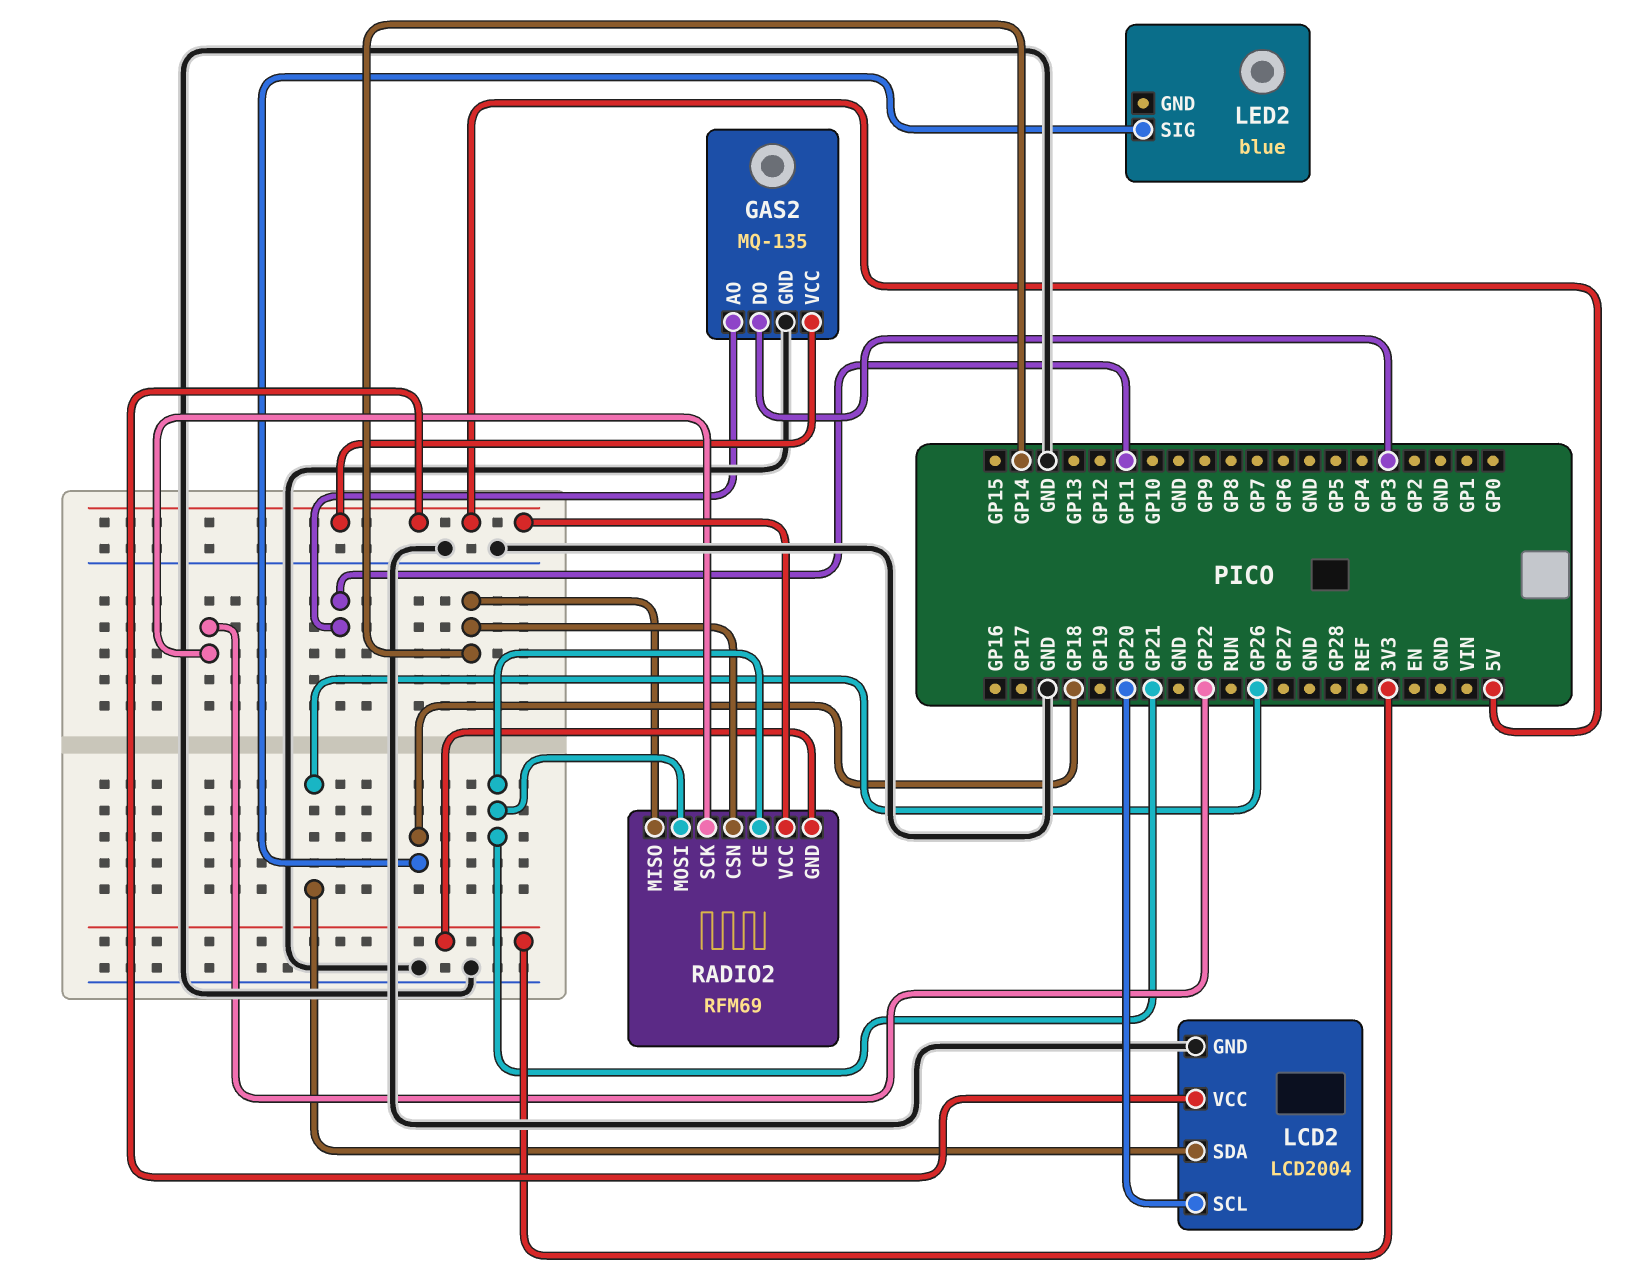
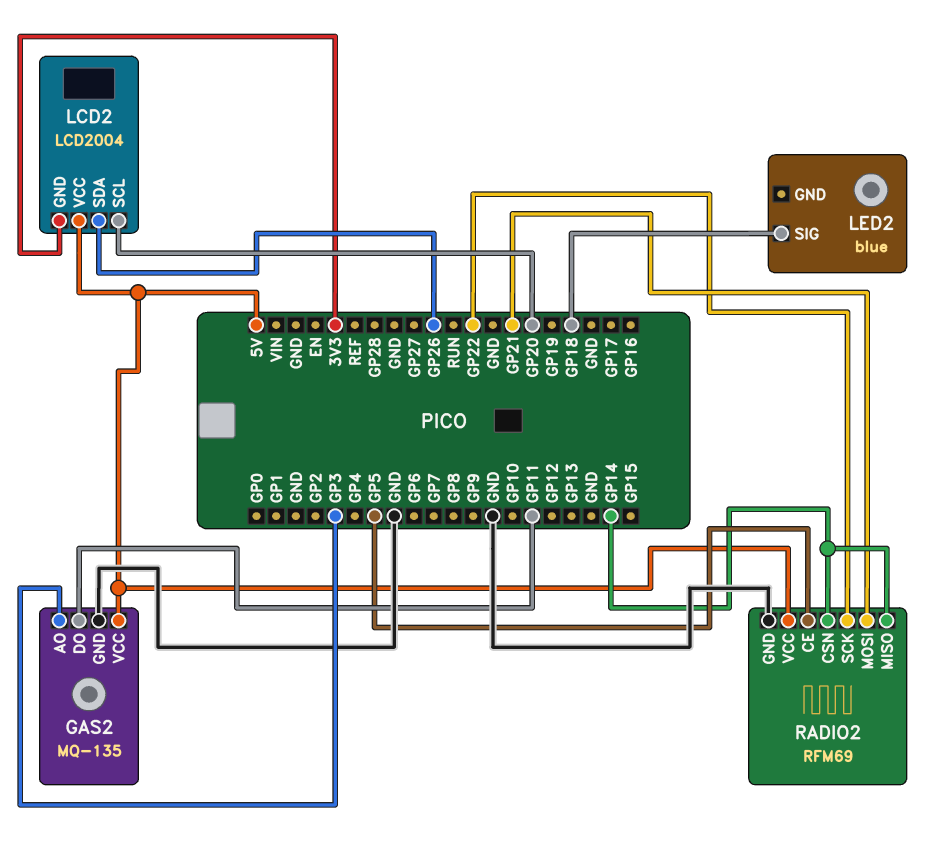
GAS2 pin AO: GP11 -> GP3
GAS2 pin DO: GP3 -> GP11
LCD2 pin GND: GND -> 3V3
RADIO2 pin CE: GP21 -> GP5
RADIO2 pin GND: 3V3 -> GND

